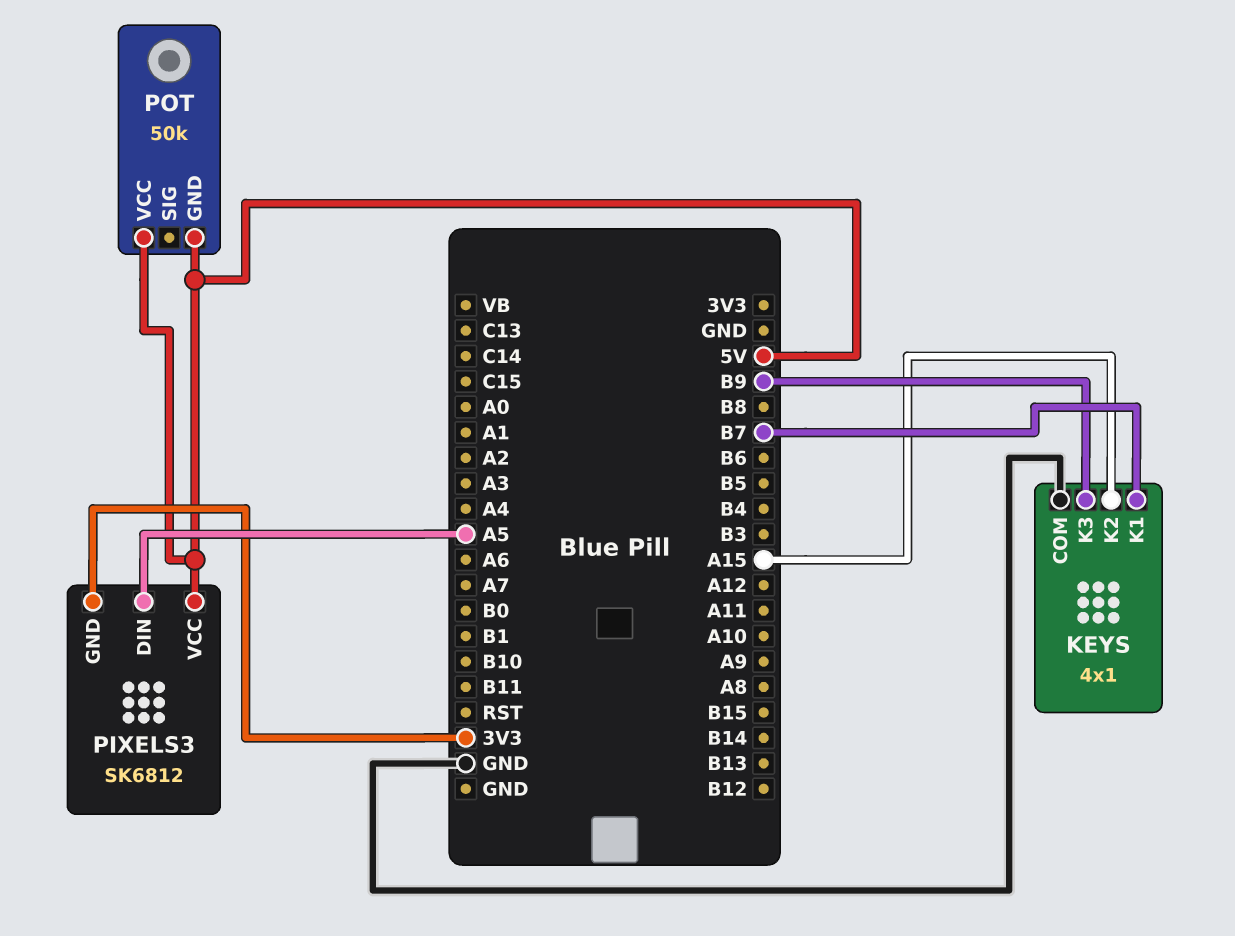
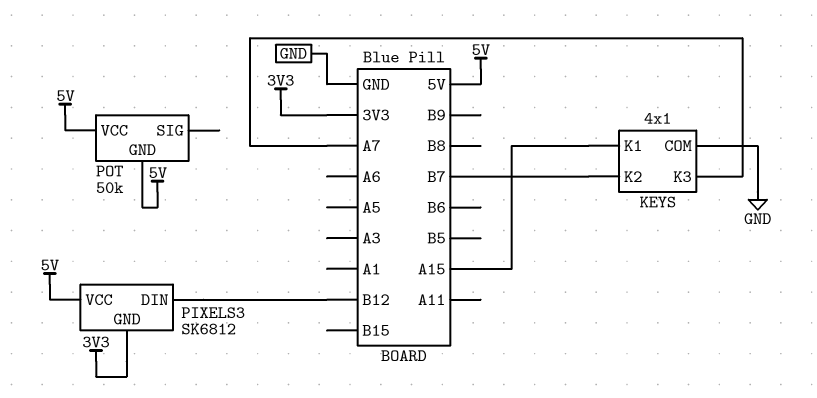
KEYS pin K1: B7 -> A15
KEYS pin K2: A15 -> B7
KEYS pin K3: B9 -> A7
PIXELS3 pin DIN: A5 -> B12

